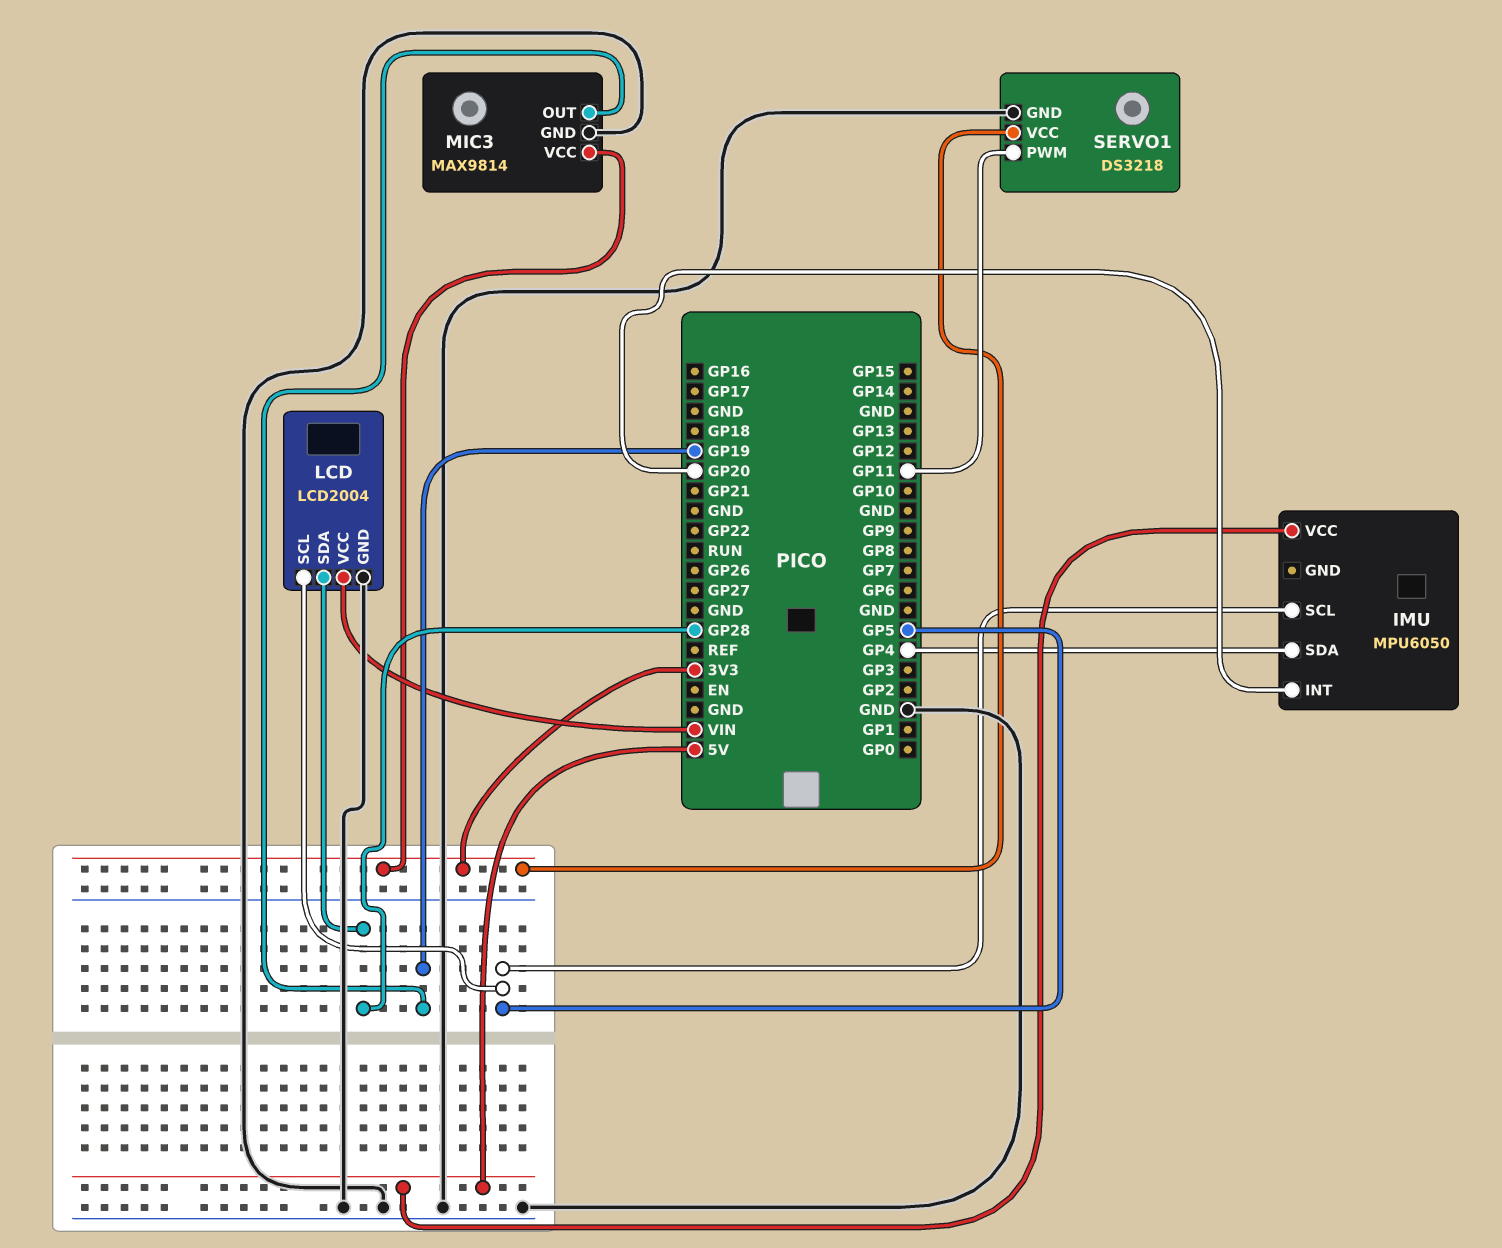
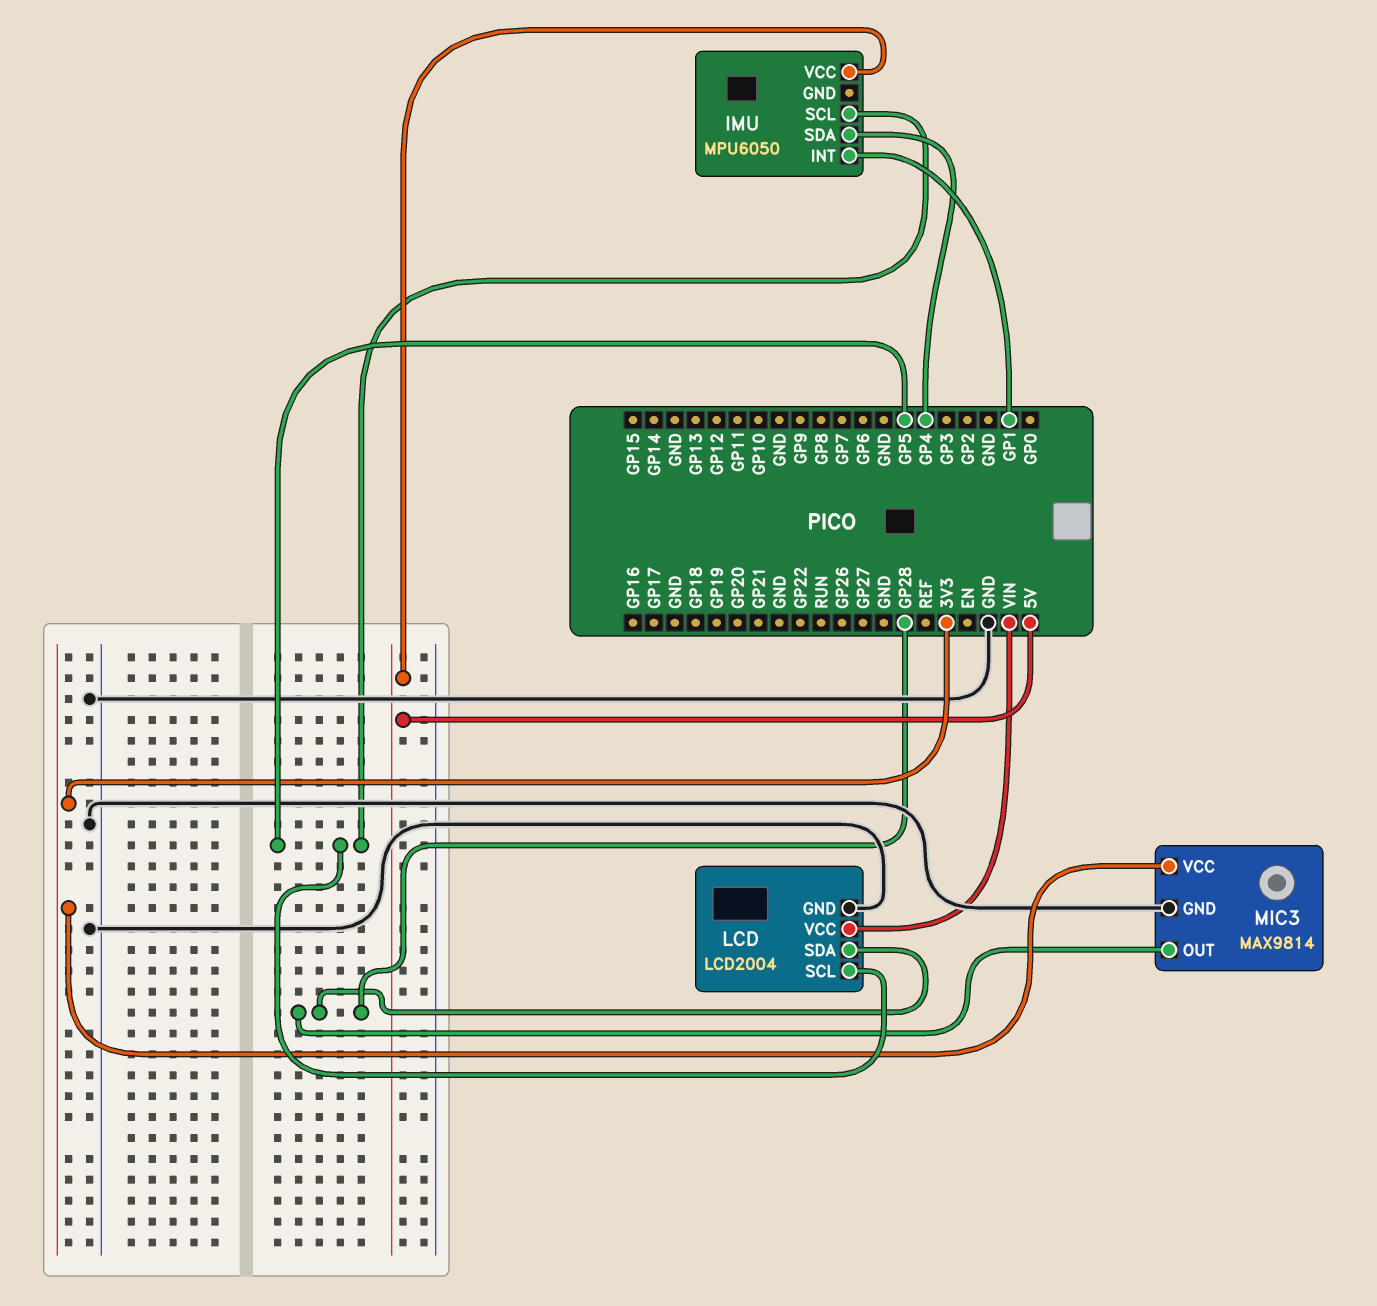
IMU pin INT: GP20 -> GP1
MIC3 pin OUT: GP19 -> GP28
SERVO1: DS3218 -> none
SERVO1 pin GND: GND -> none
SERVO1 pin PWM: GP11 -> none
SERVO1 pin VCC: 3V3 -> none

